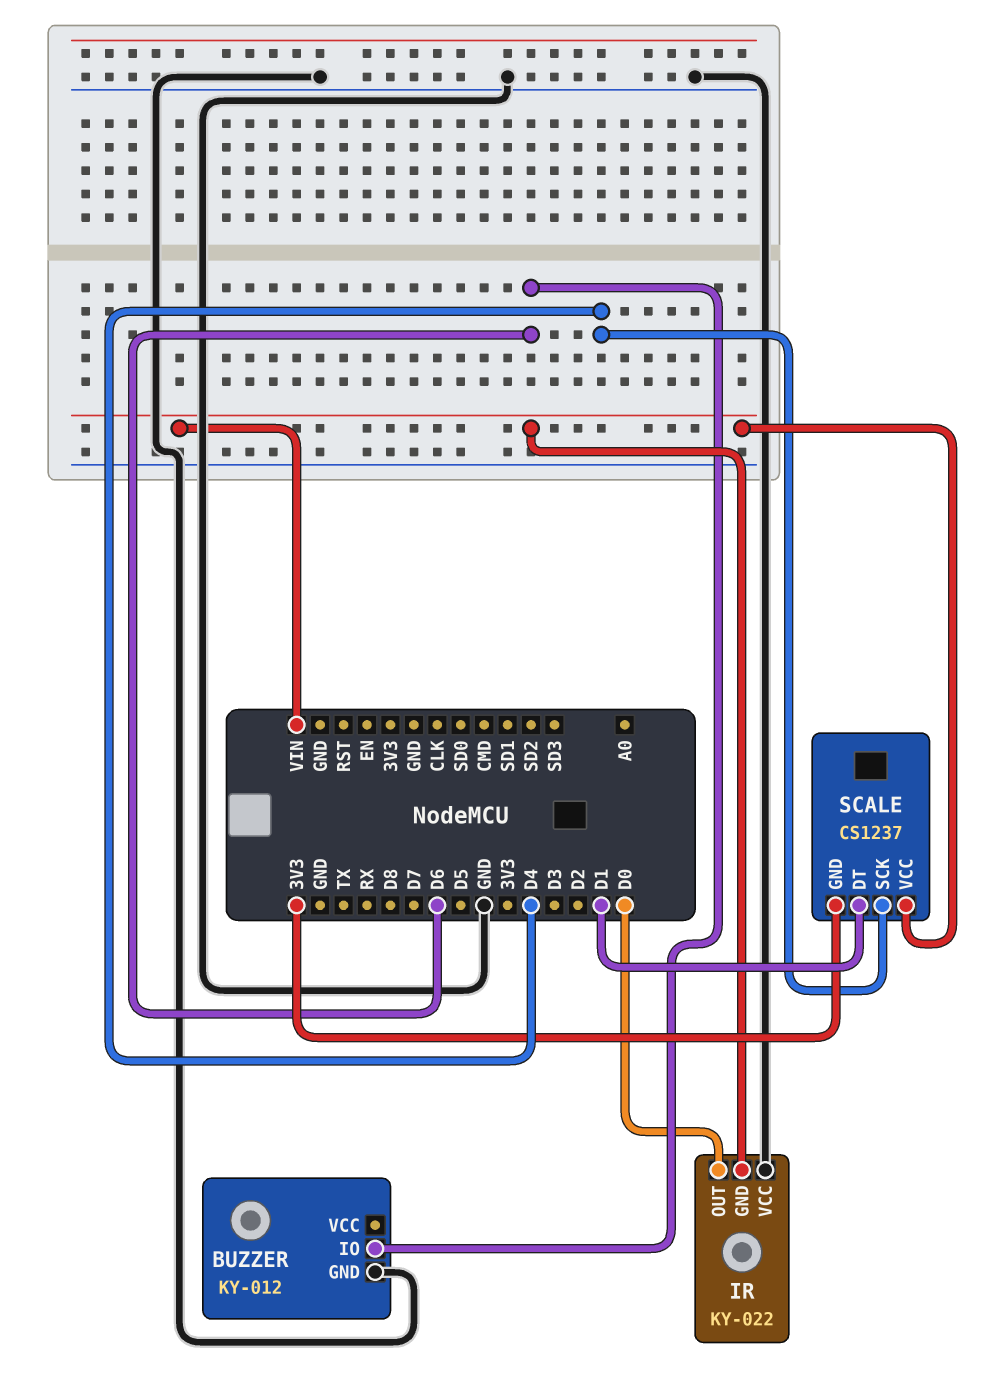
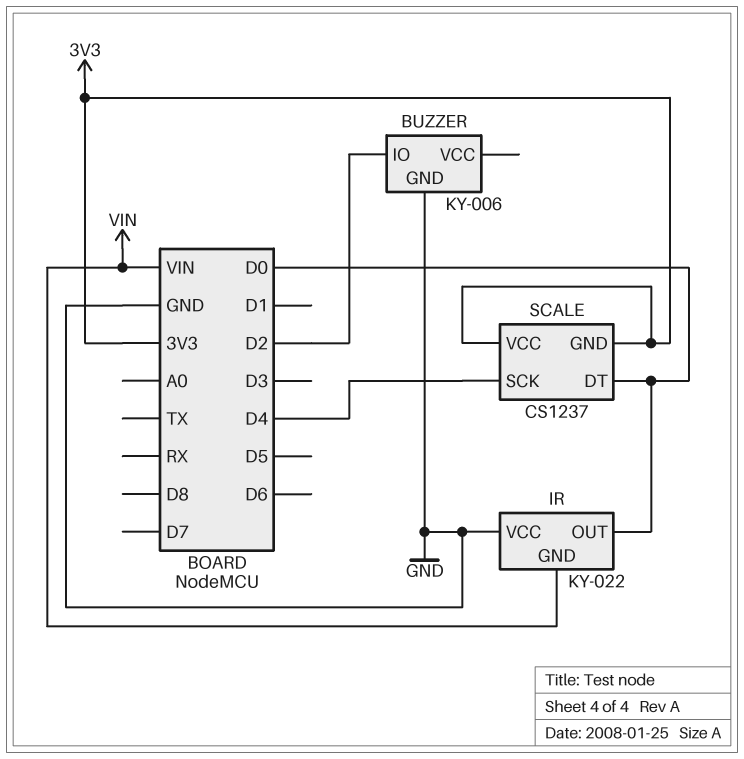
BUZZER: KY-012 -> KY-006
BUZZER pin IO: D6 -> D2
SCALE pin DT: D1 -> D0
SCALE pin VCC: VIN -> 3V3

